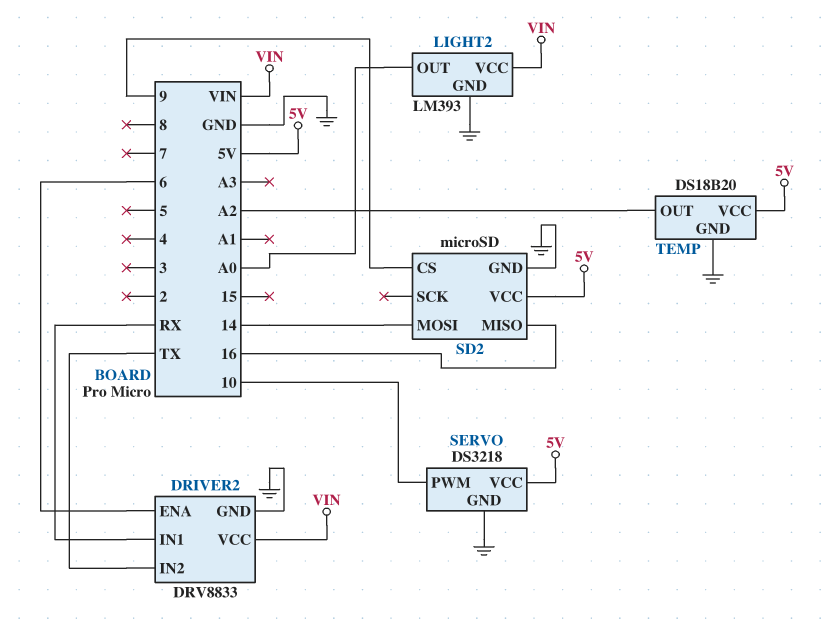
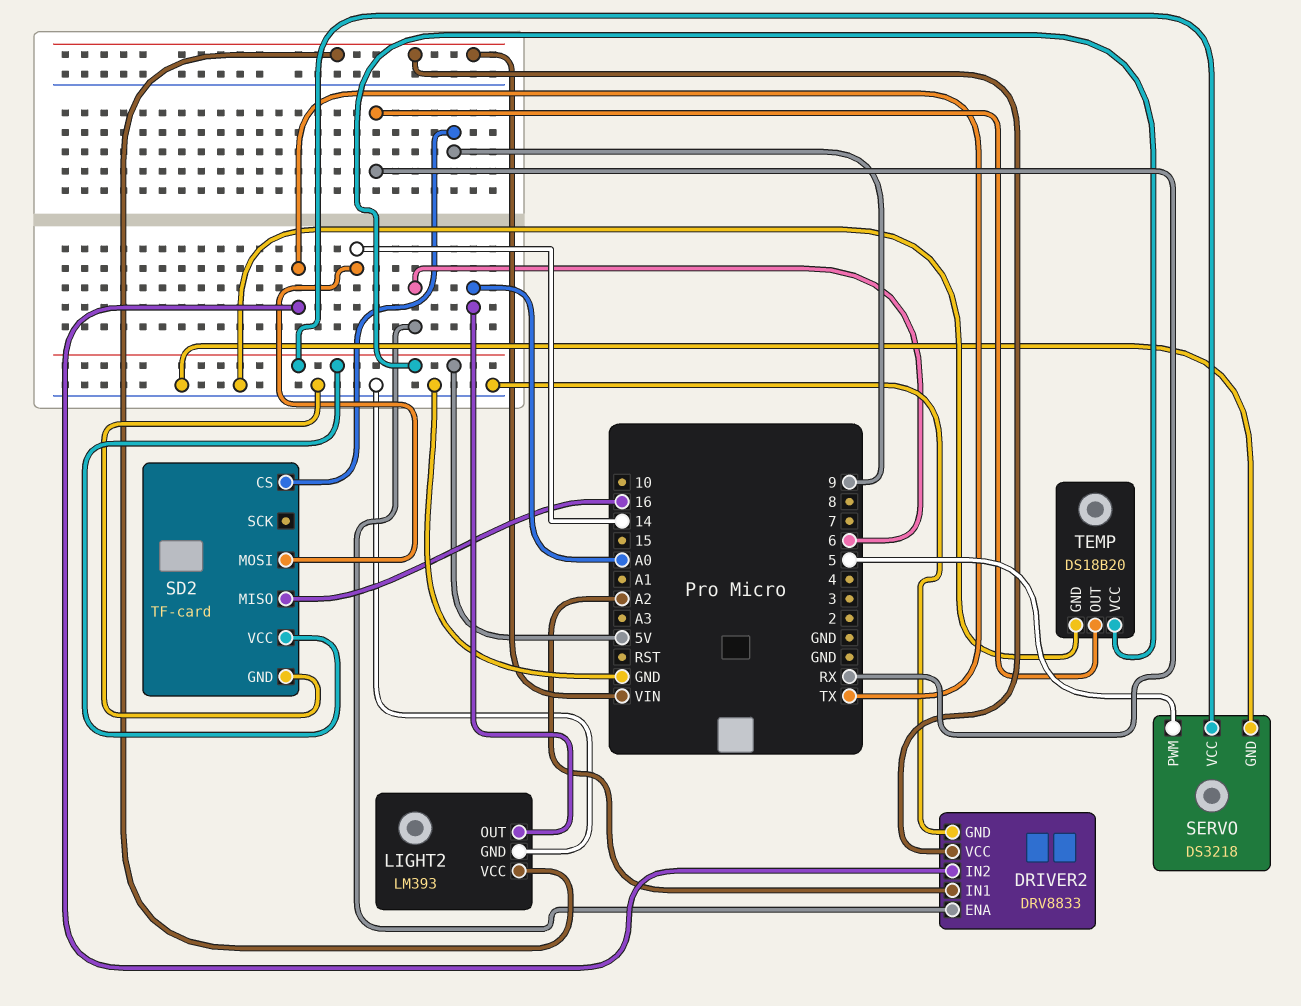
DRIVER2 pin IN1: RX -> A2
SD2: microSD -> TF-card
SERVO pin PWM: 10 -> 5
TEMP pin OUT: A2 -> RX

